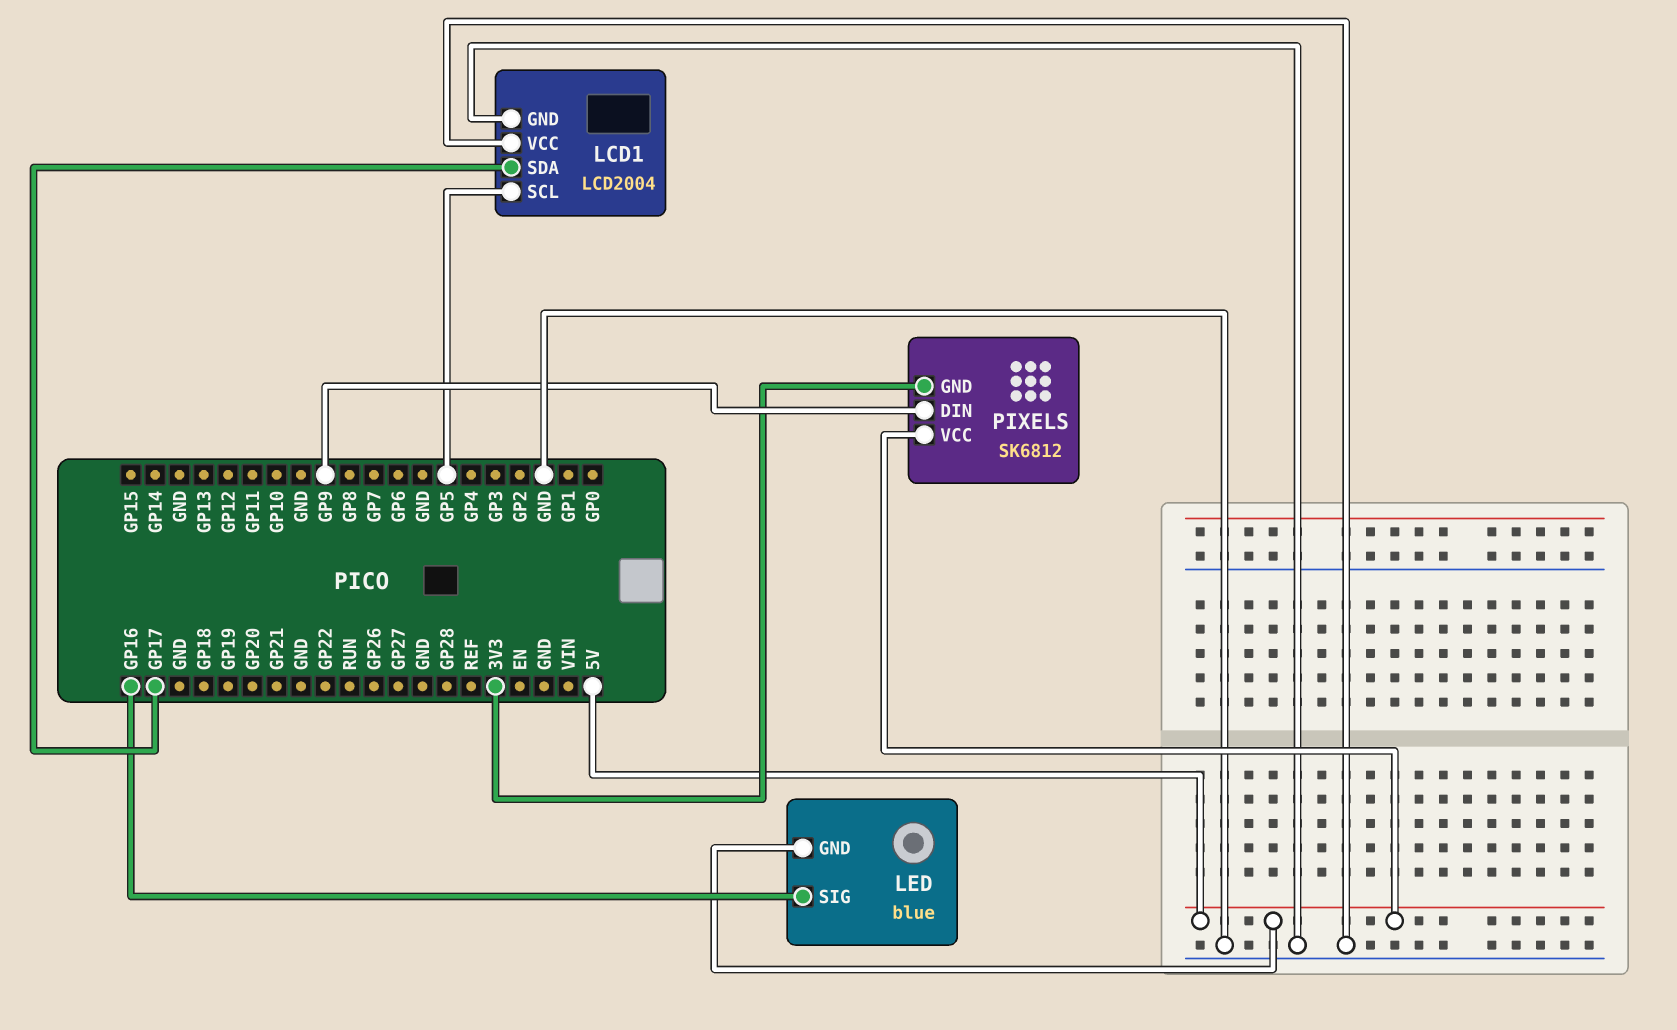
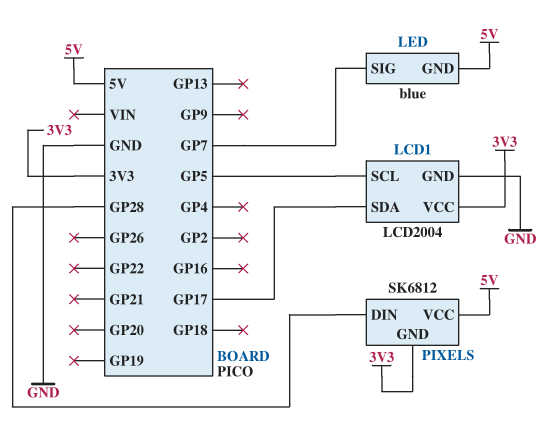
LCD1 pin VCC: GND -> 3V3
LED pin SIG: GP16 -> GP7
PIXELS pin DIN: GP9 -> GP28

